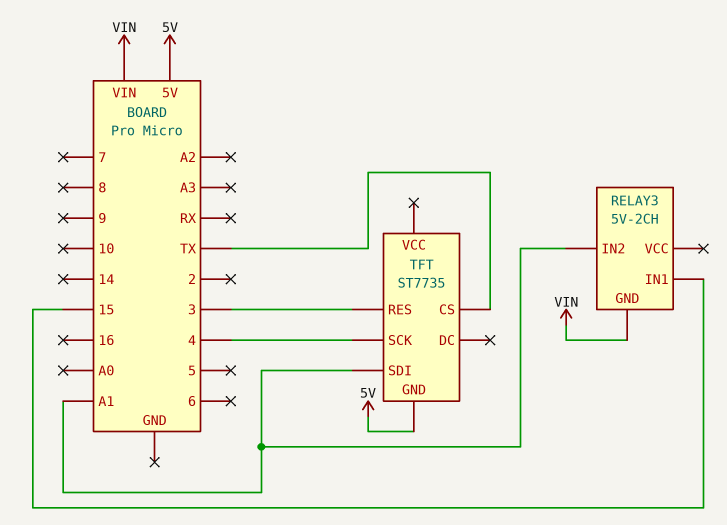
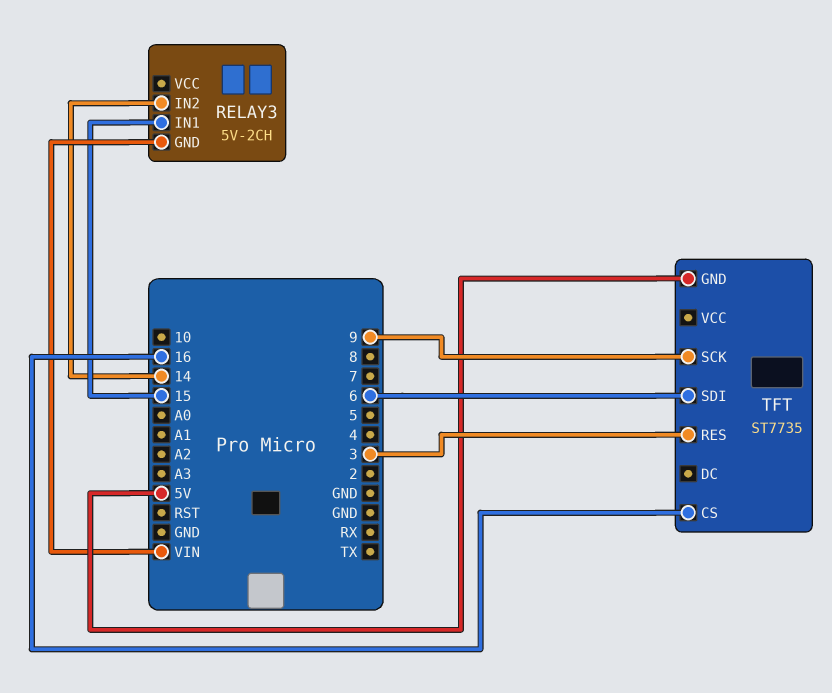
RELAY3 pin IN2: A1 -> 14
TFT pin CS: TX -> 16
TFT pin SCK: 4 -> 9
TFT pin SDI: A1 -> 6

